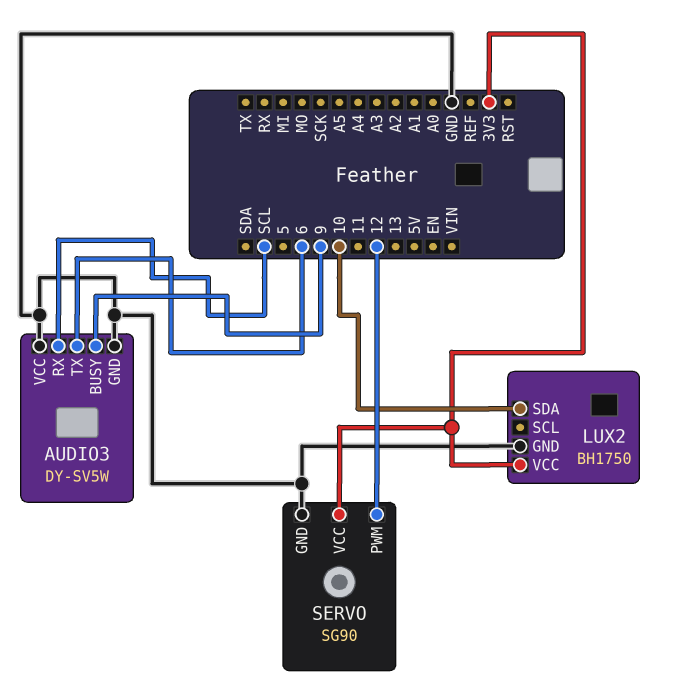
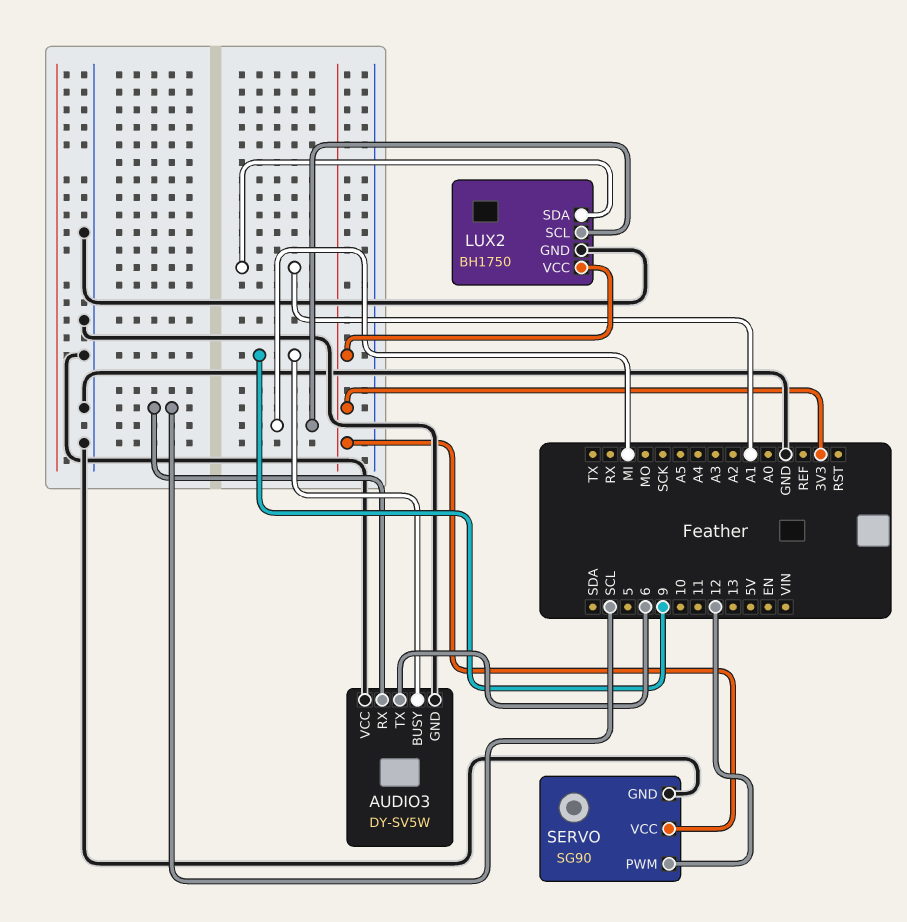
LUX2 pin SCL: none -> MI
LUX2 pin SDA: 10 -> A1

